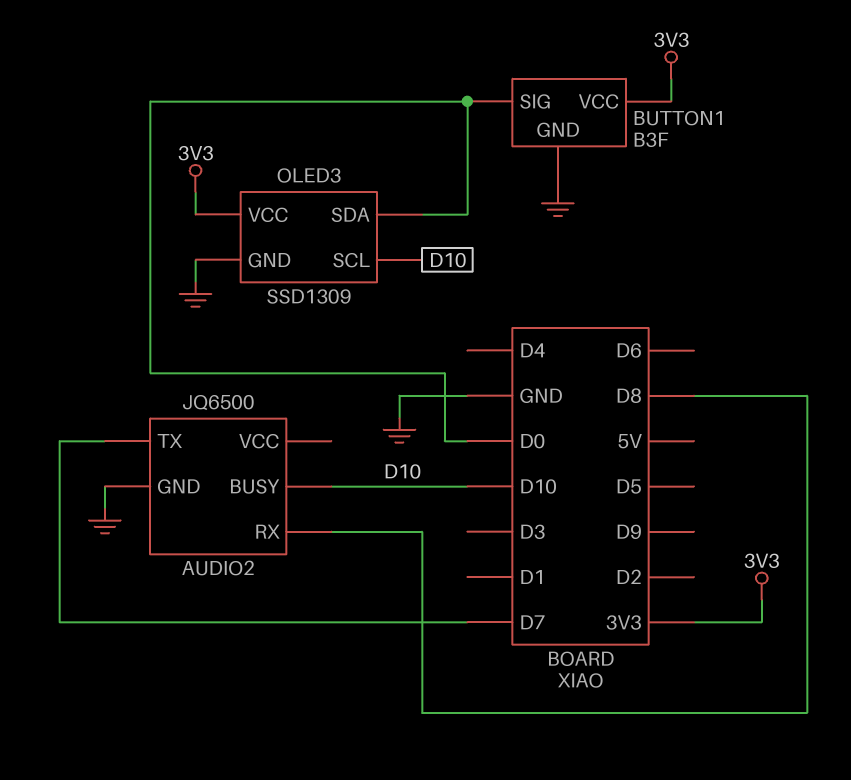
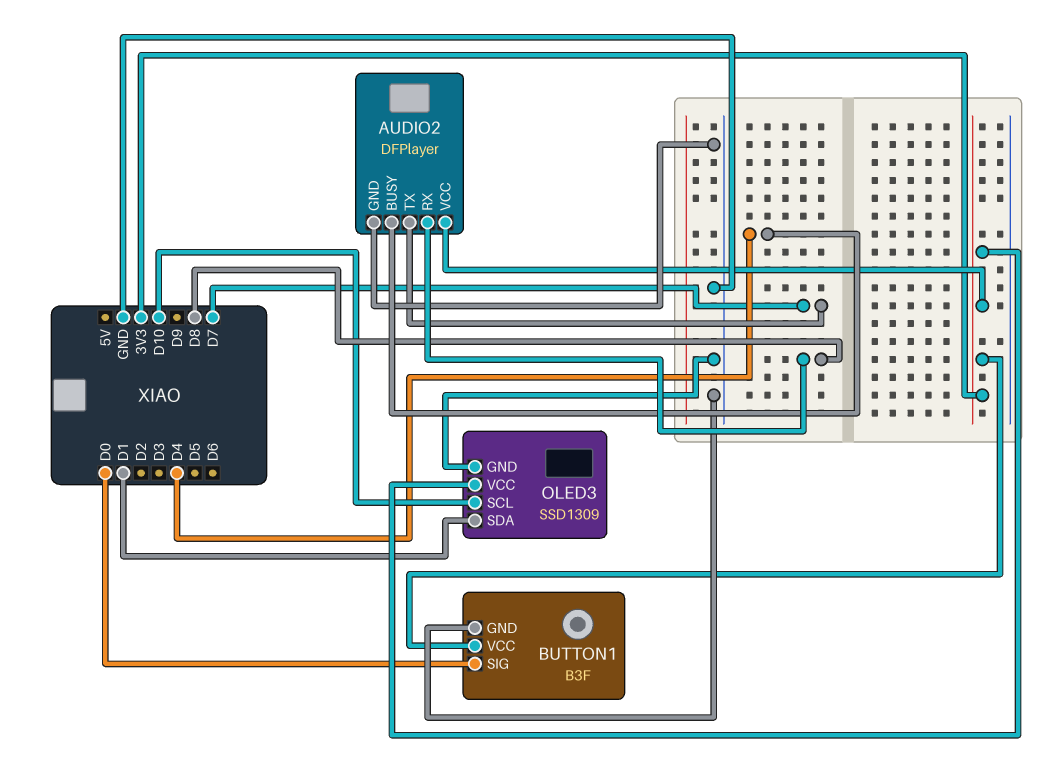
AUDIO2: JQ6500 -> DFPlayer
AUDIO2 pin BUSY: D10 -> D4
AUDIO2 pin VCC: none -> 3V3
OLED3 pin SDA: D0 -> D1

